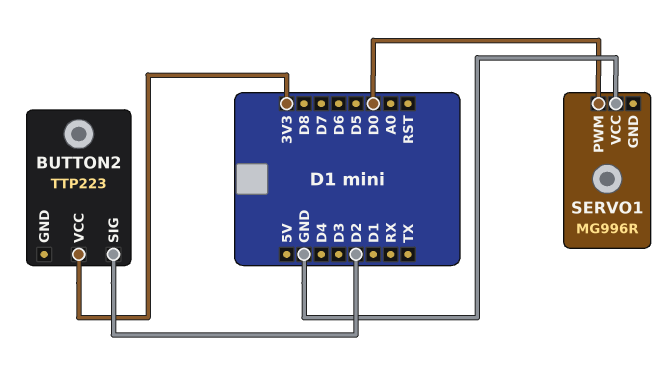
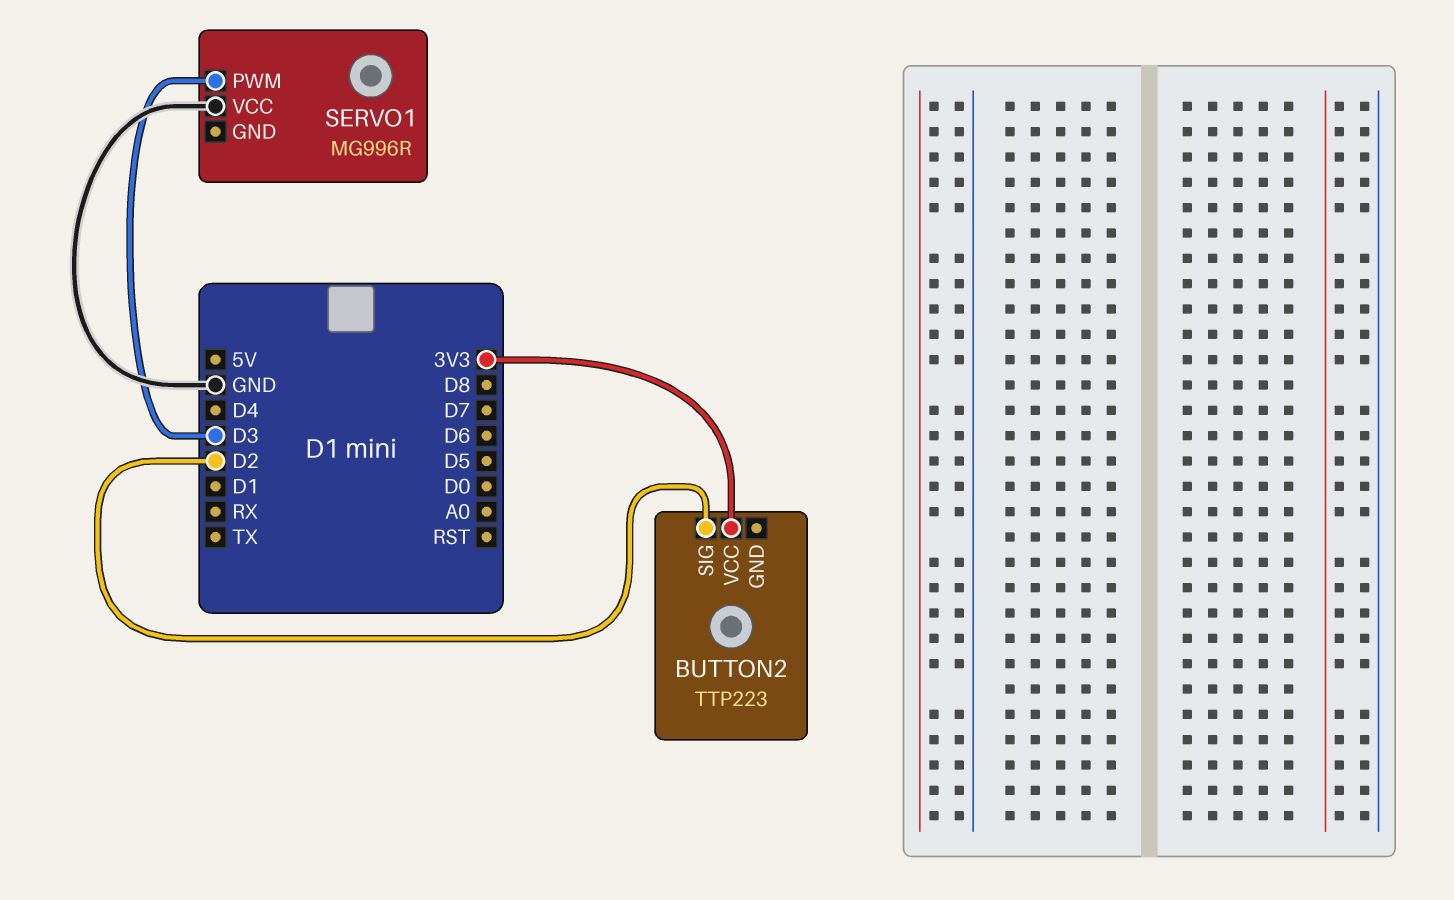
SERVO1 pin PWM: D0 -> D3

